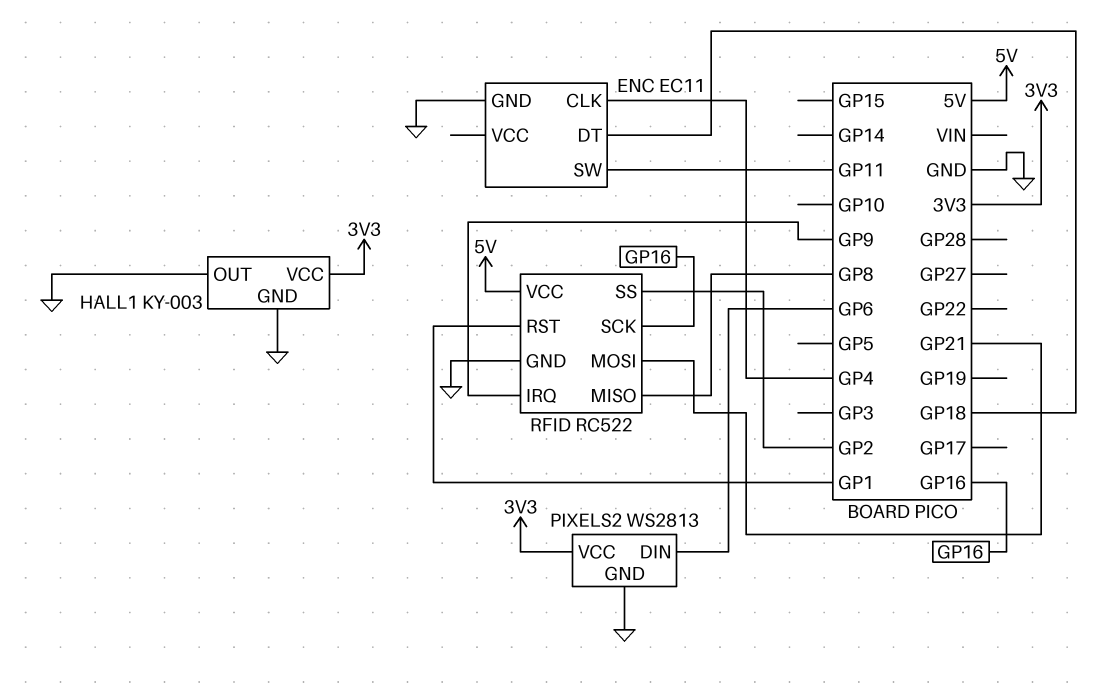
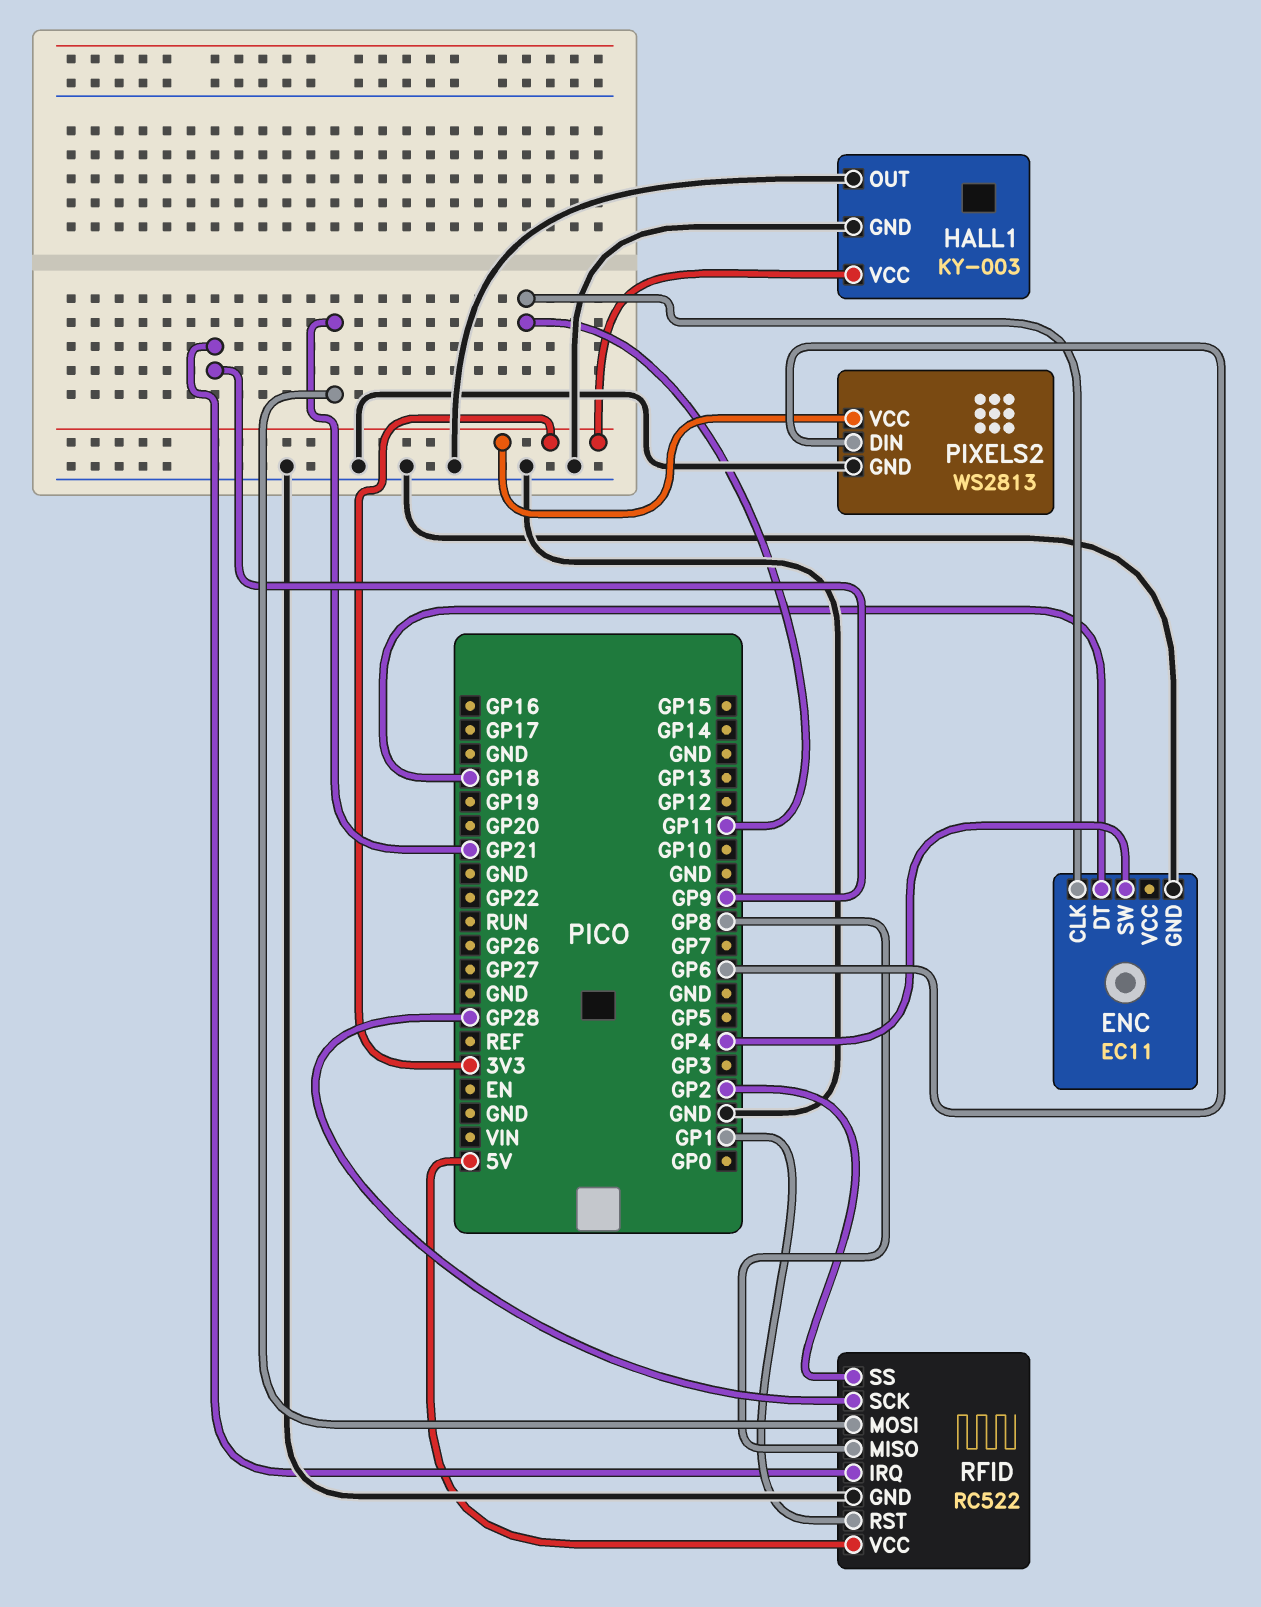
ENC pin CLK: GP4 -> GP11
ENC pin SW: GP11 -> GP4
RFID pin SCK: GP16 -> GP28

